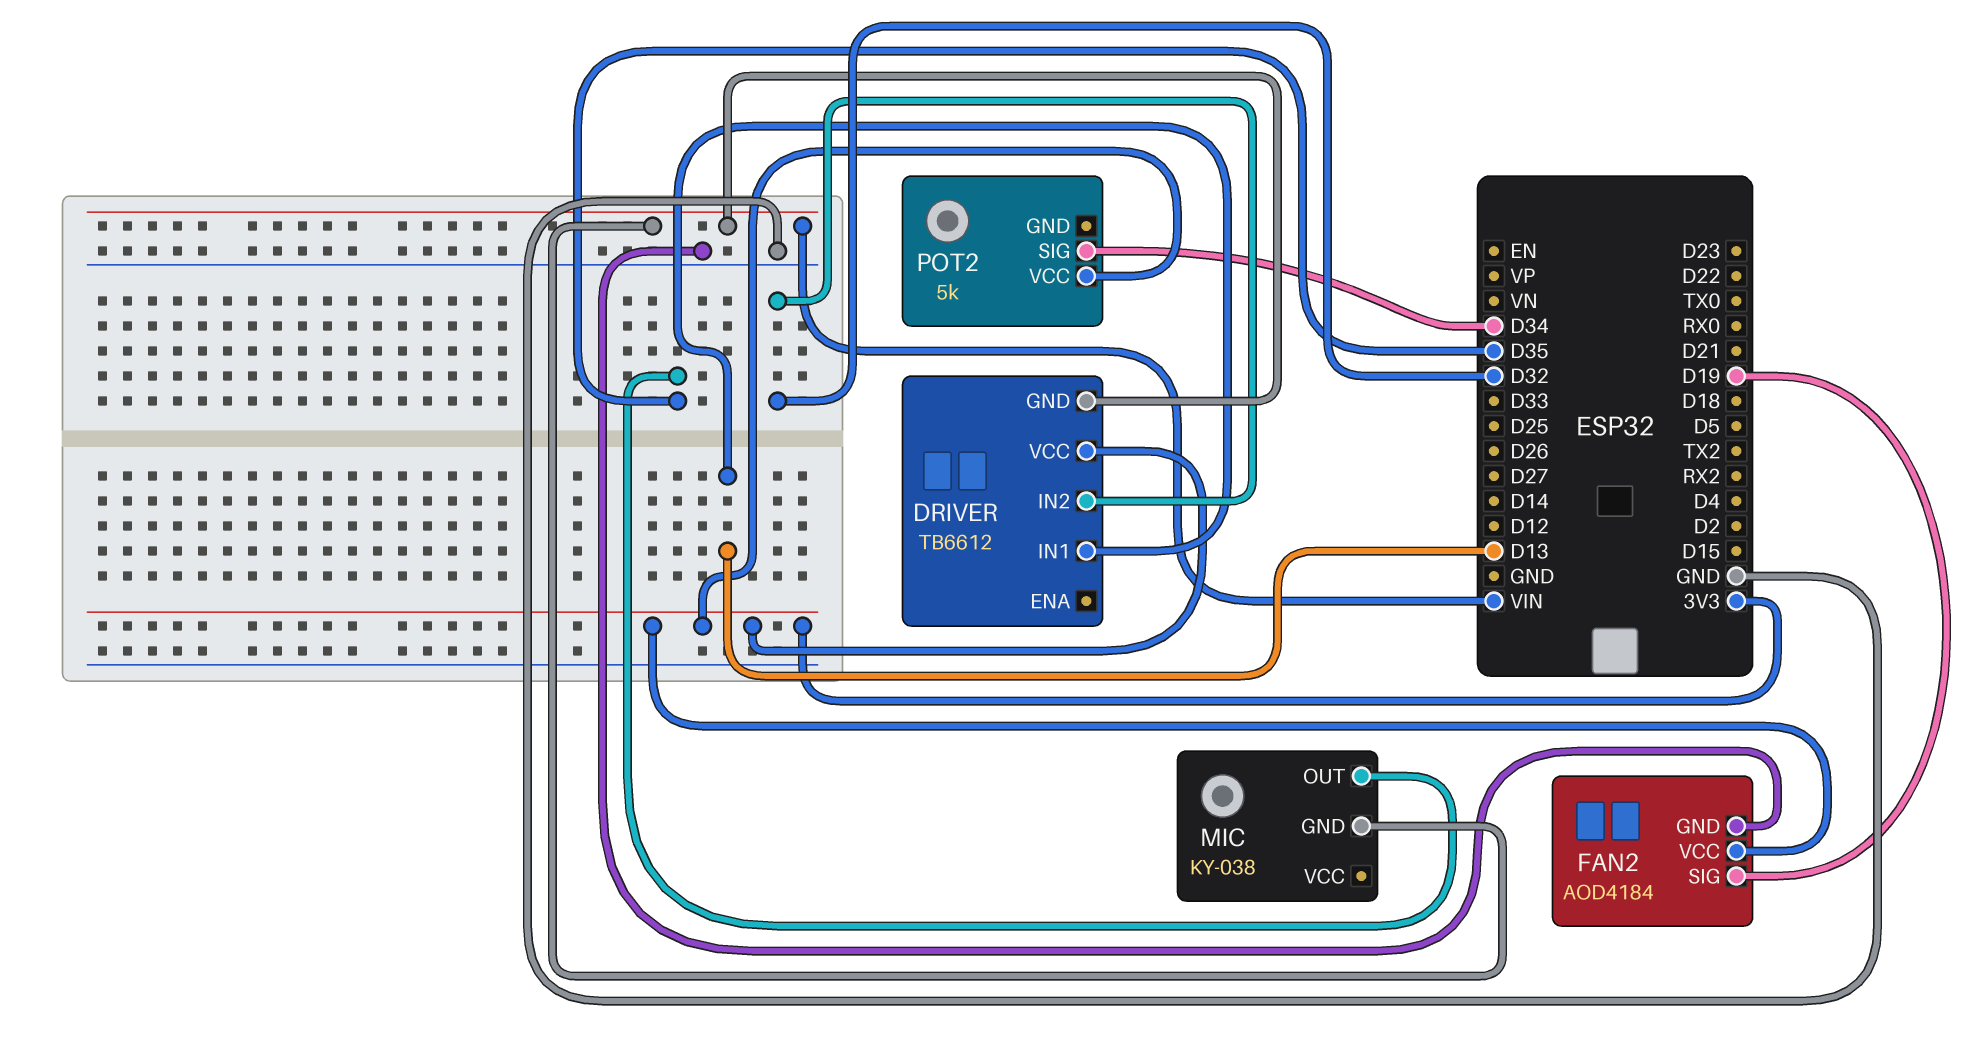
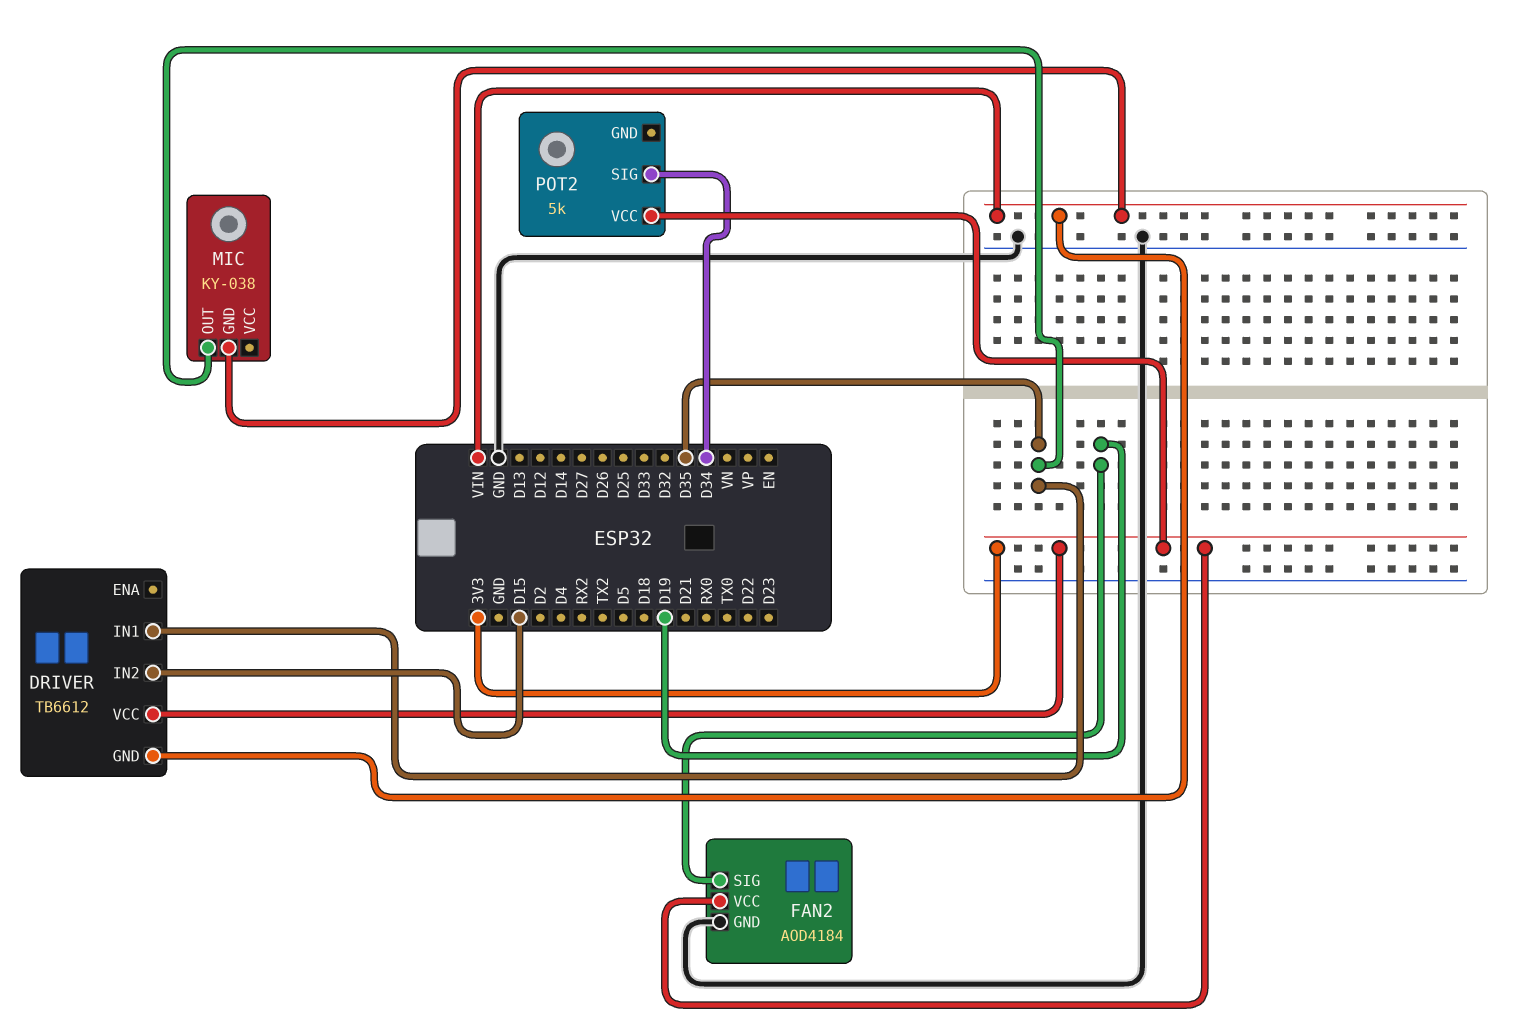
DRIVER pin IN1: D13 -> D35
DRIVER pin IN2: D32 -> D15

